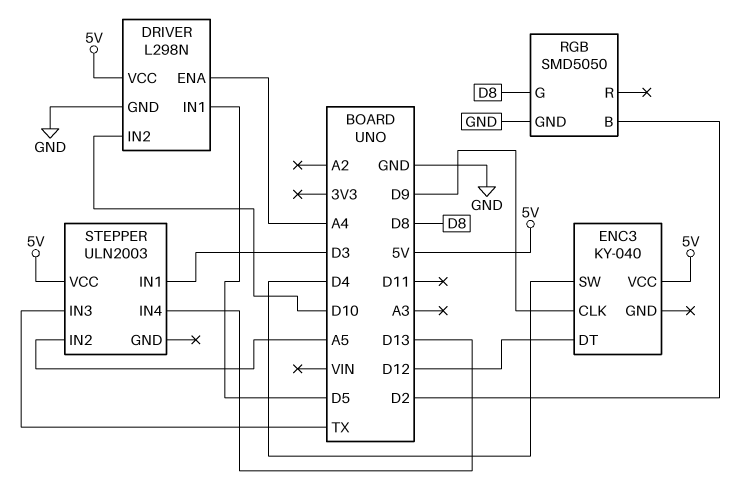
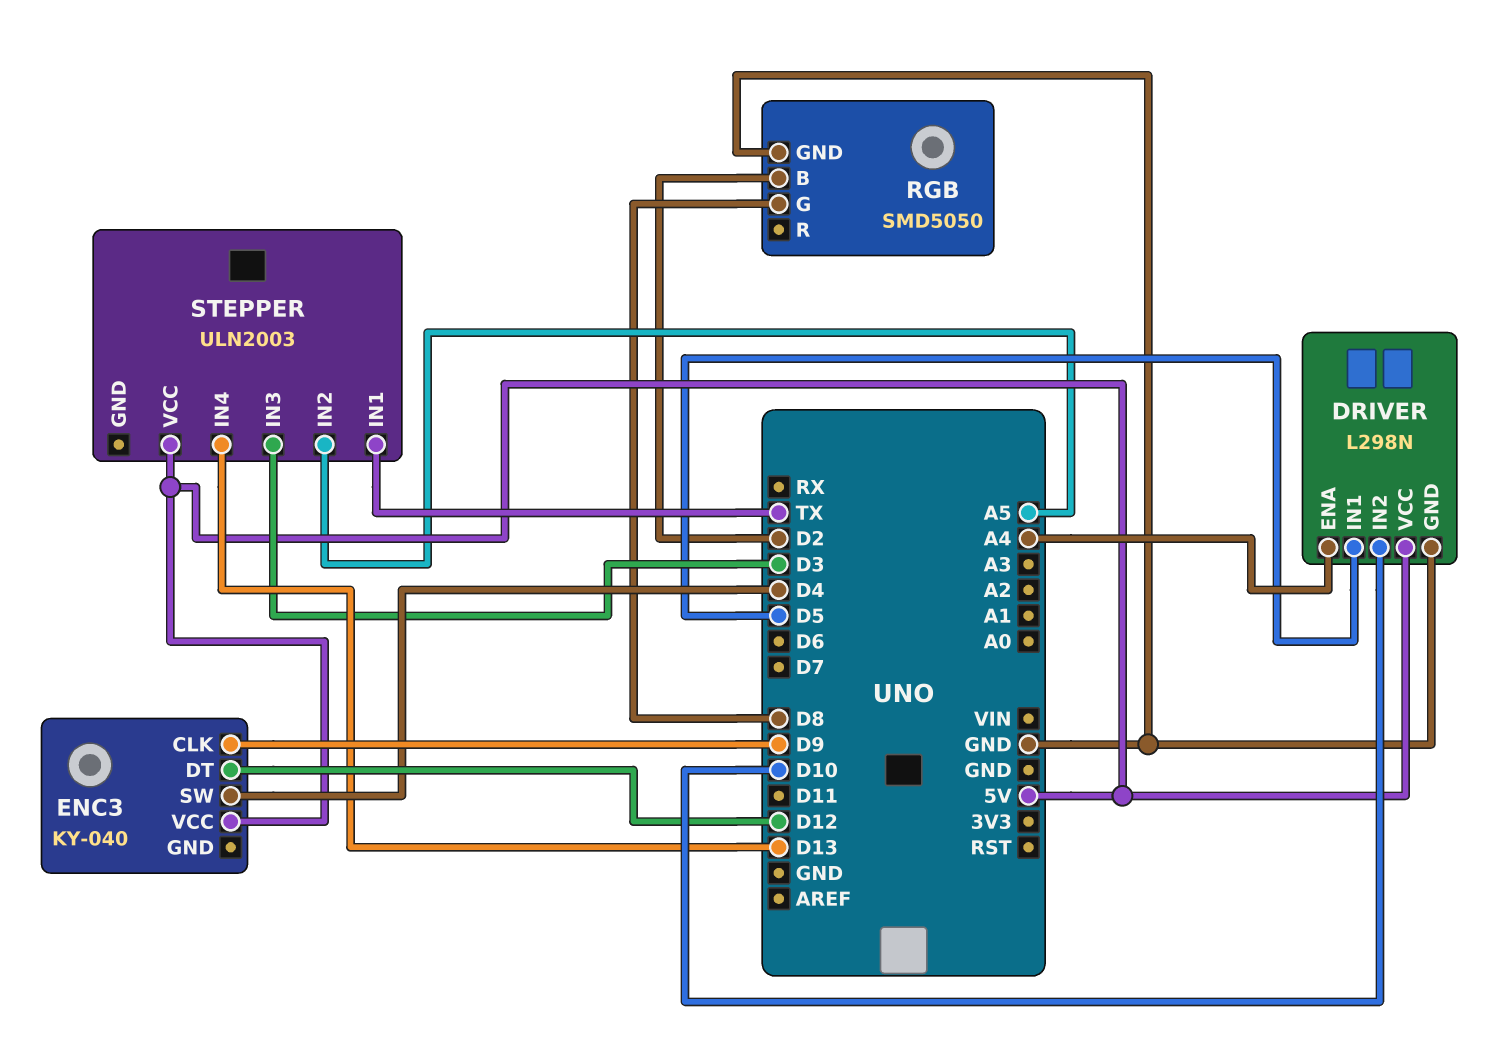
STEPPER pin IN1: D3 -> TX
STEPPER pin IN3: TX -> D3

